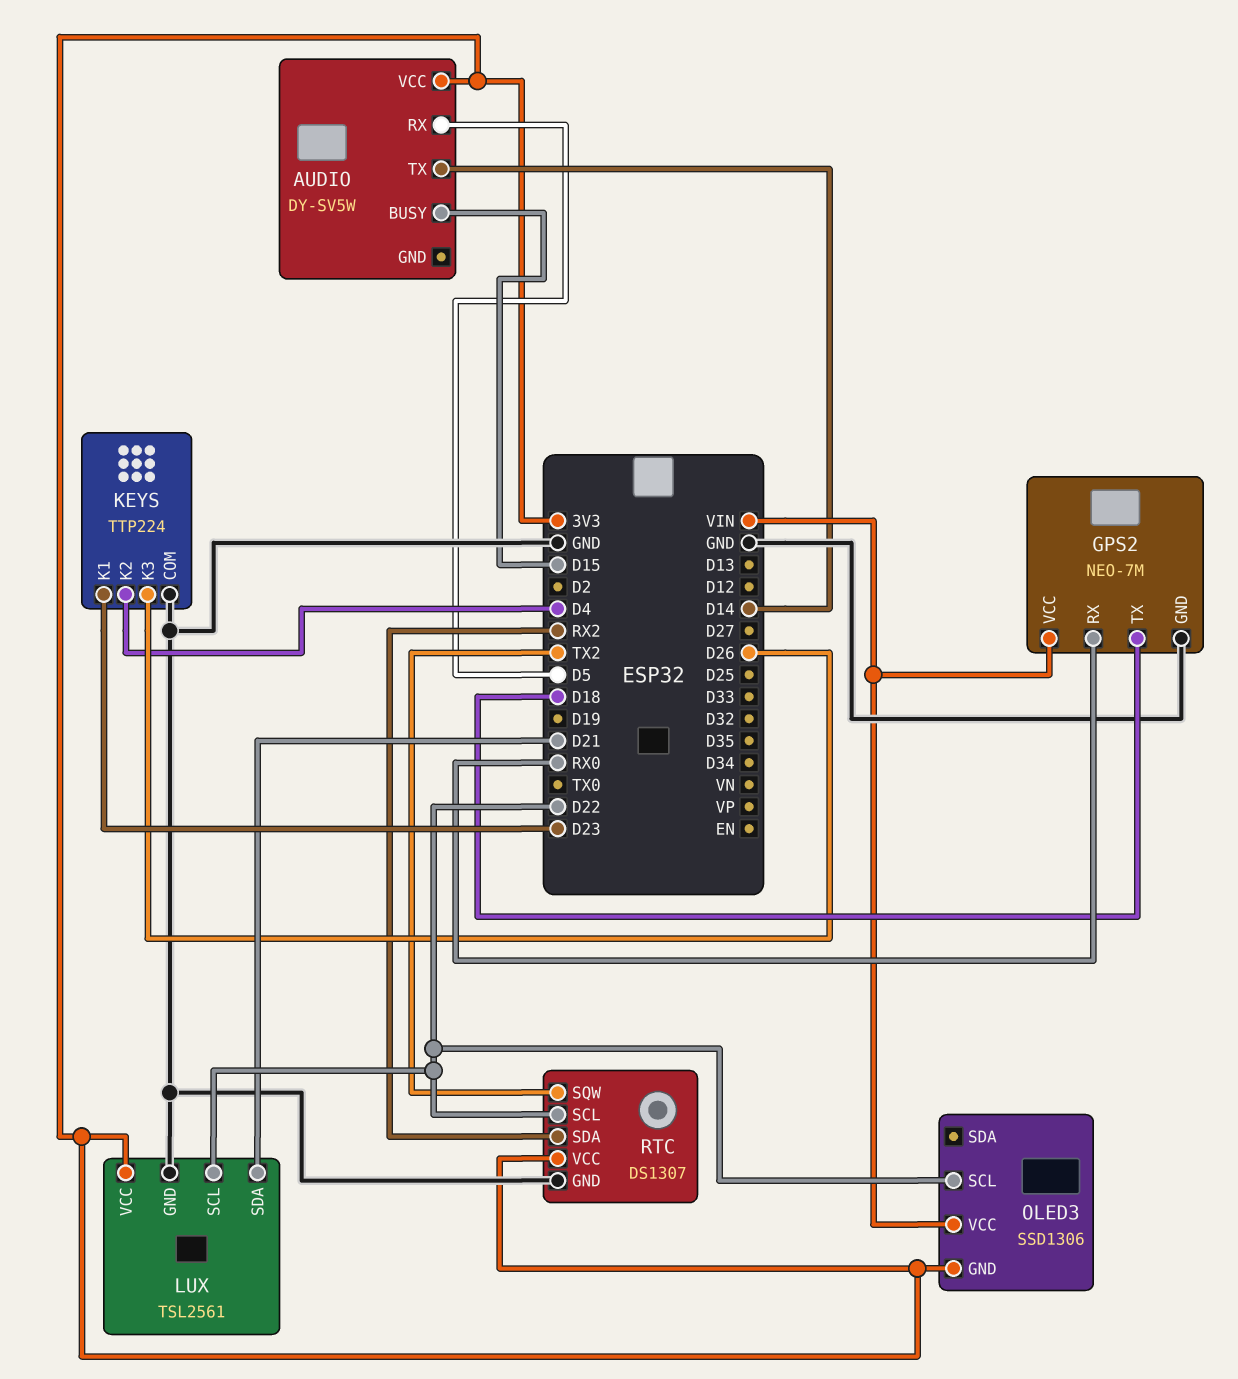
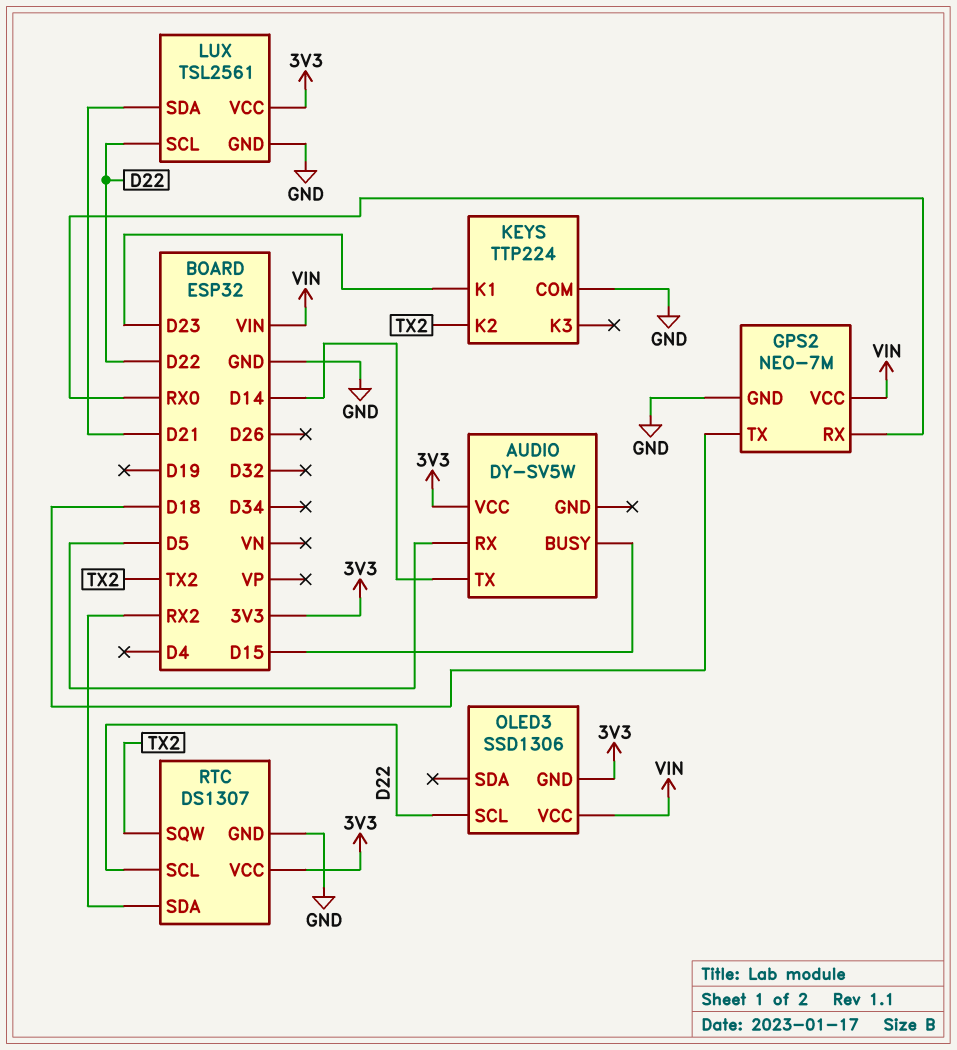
KEYS pin K2: D4 -> TX2
KEYS pin K3: D26 -> none

